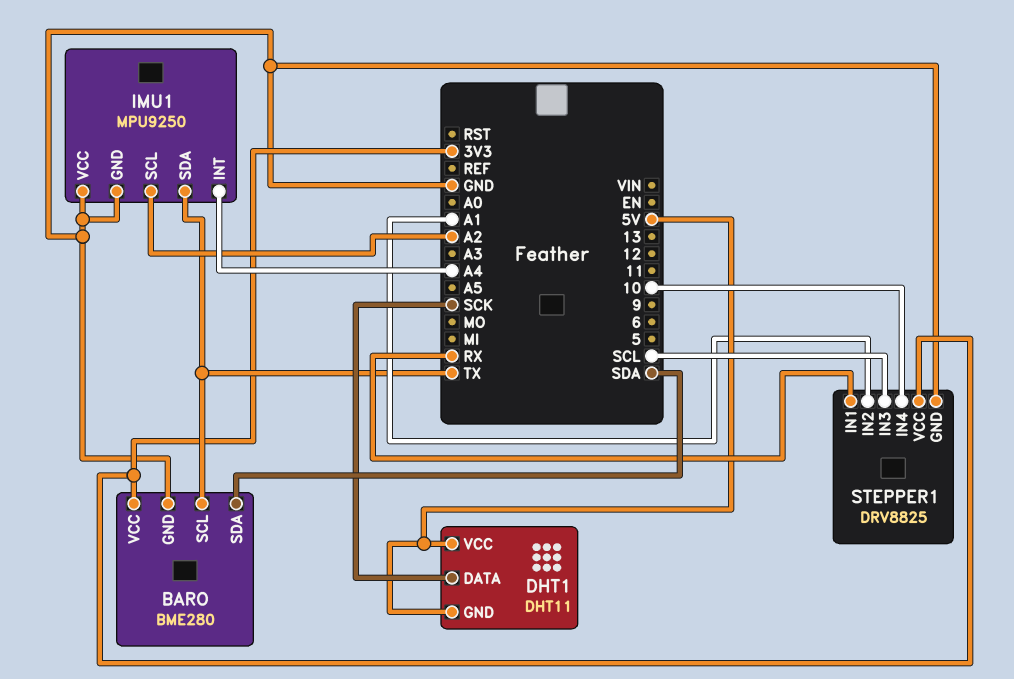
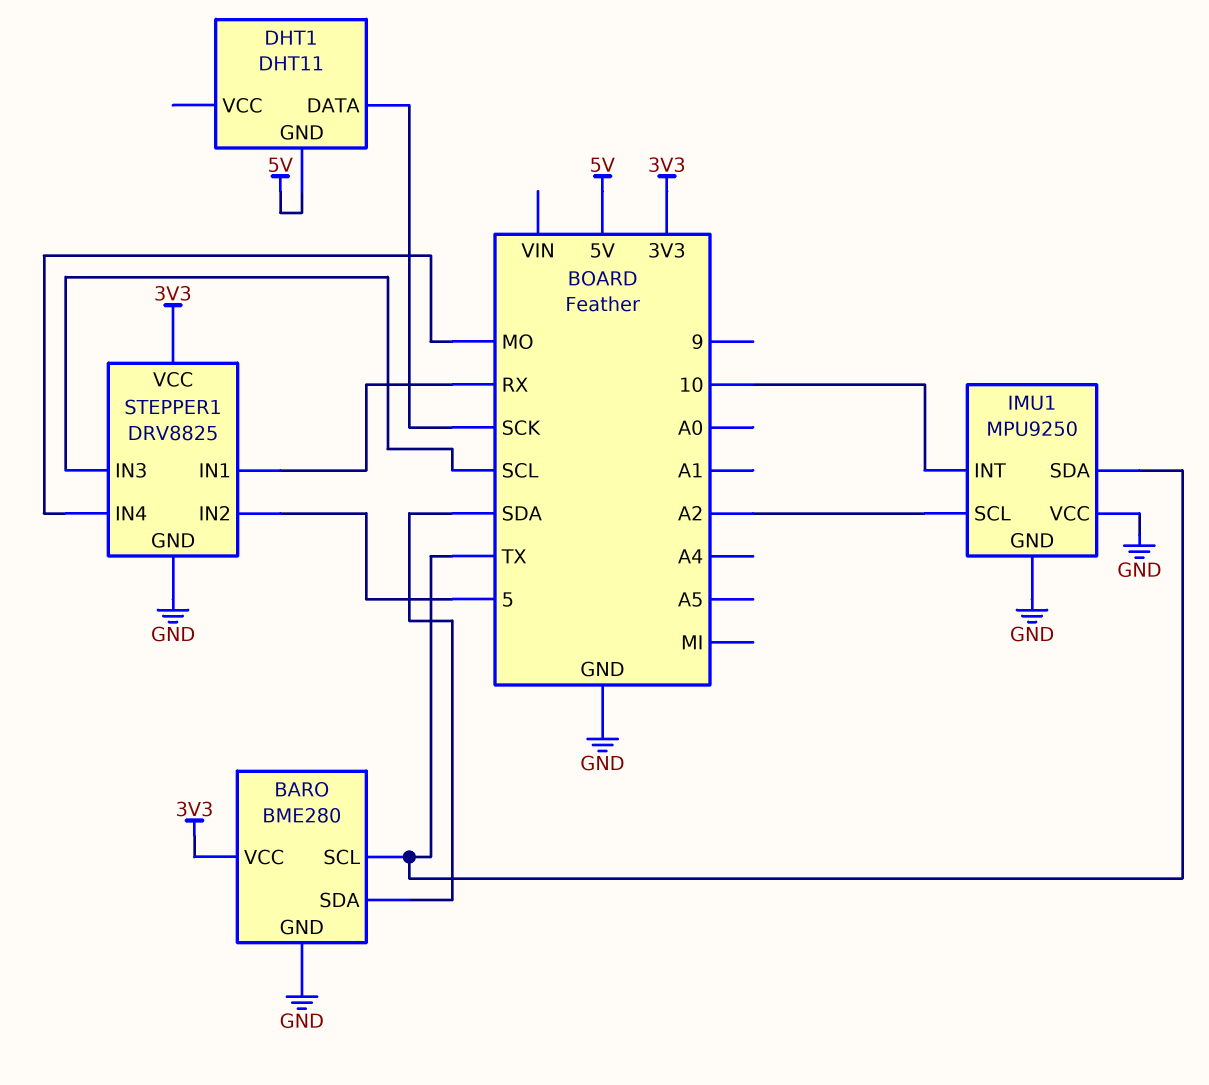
DHT1 pin VCC: 5V -> none
IMU1 pin INT: A4 -> 10
STEPPER1 pin IN2: A1 -> 5
STEPPER1 pin IN4: 10 -> MO

